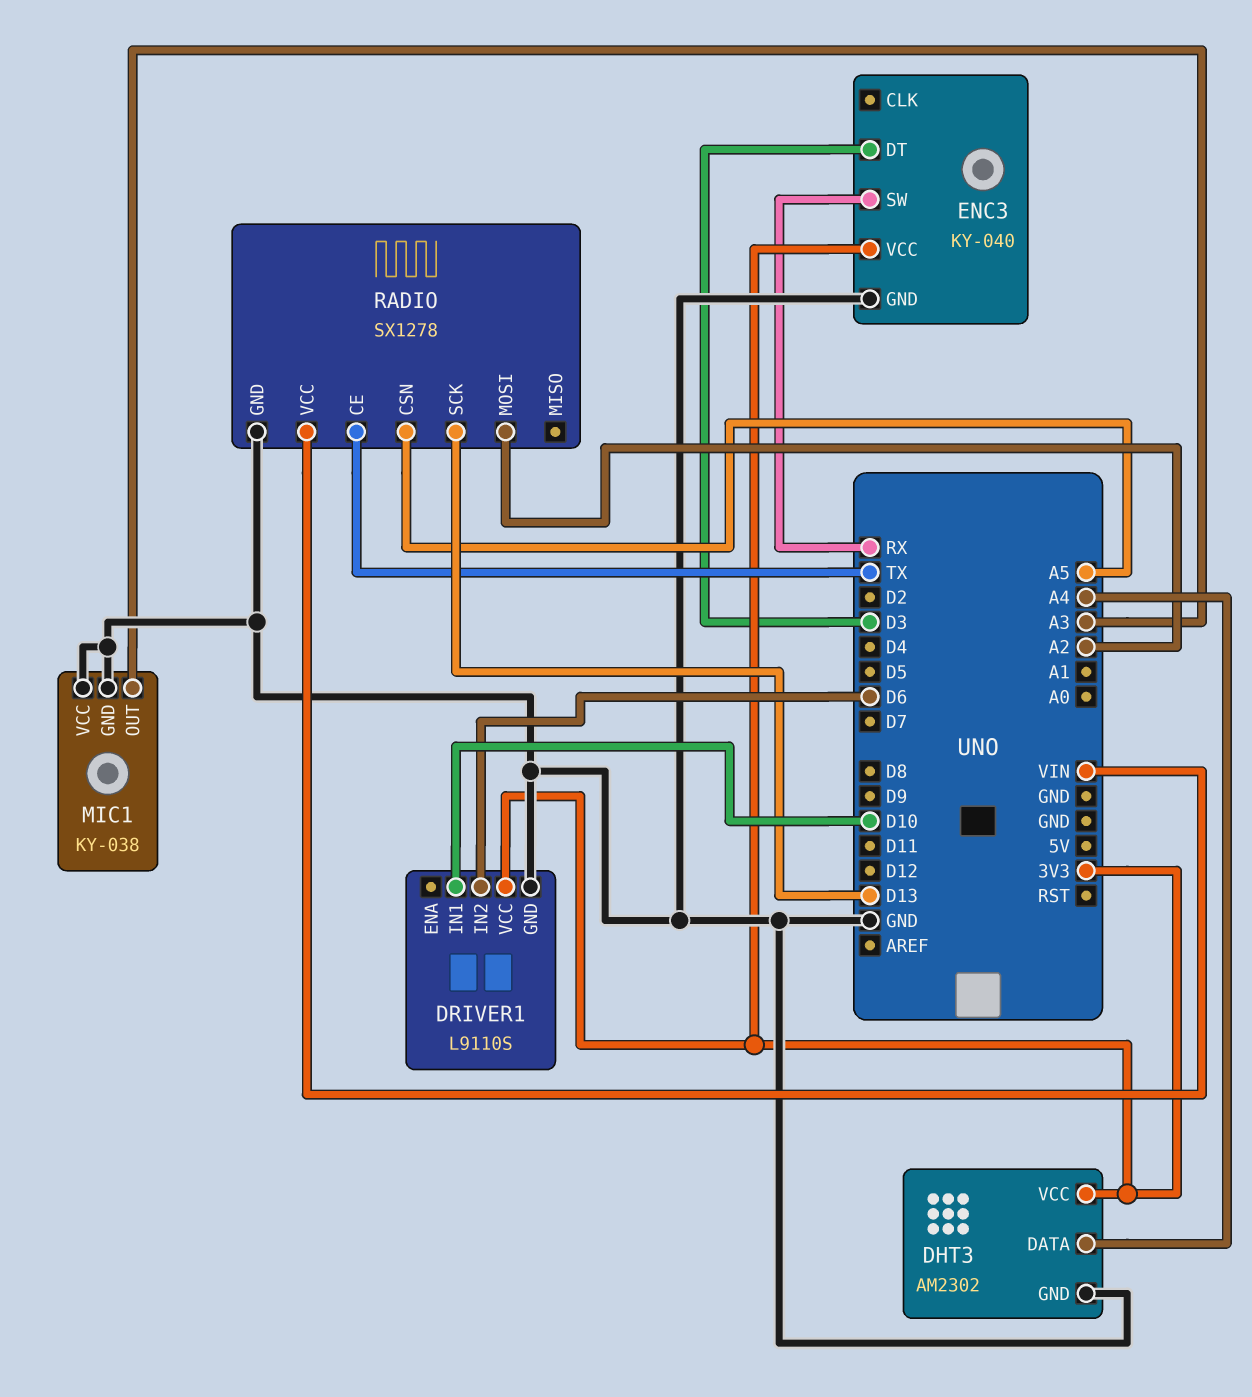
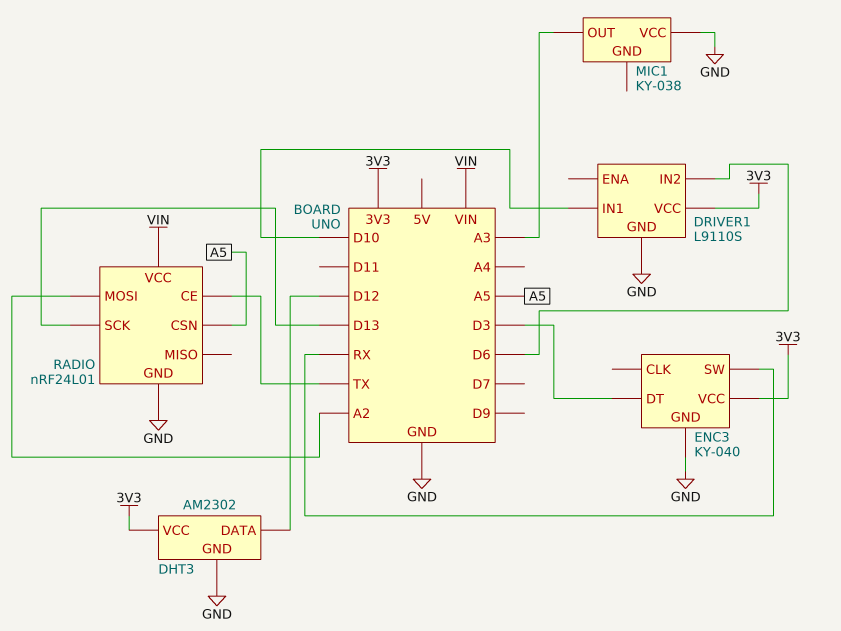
DHT3 pin DATA: A4 -> D12
MIC1 pin GND: GND -> none
RADIO: SX1278 -> nRF24L01

